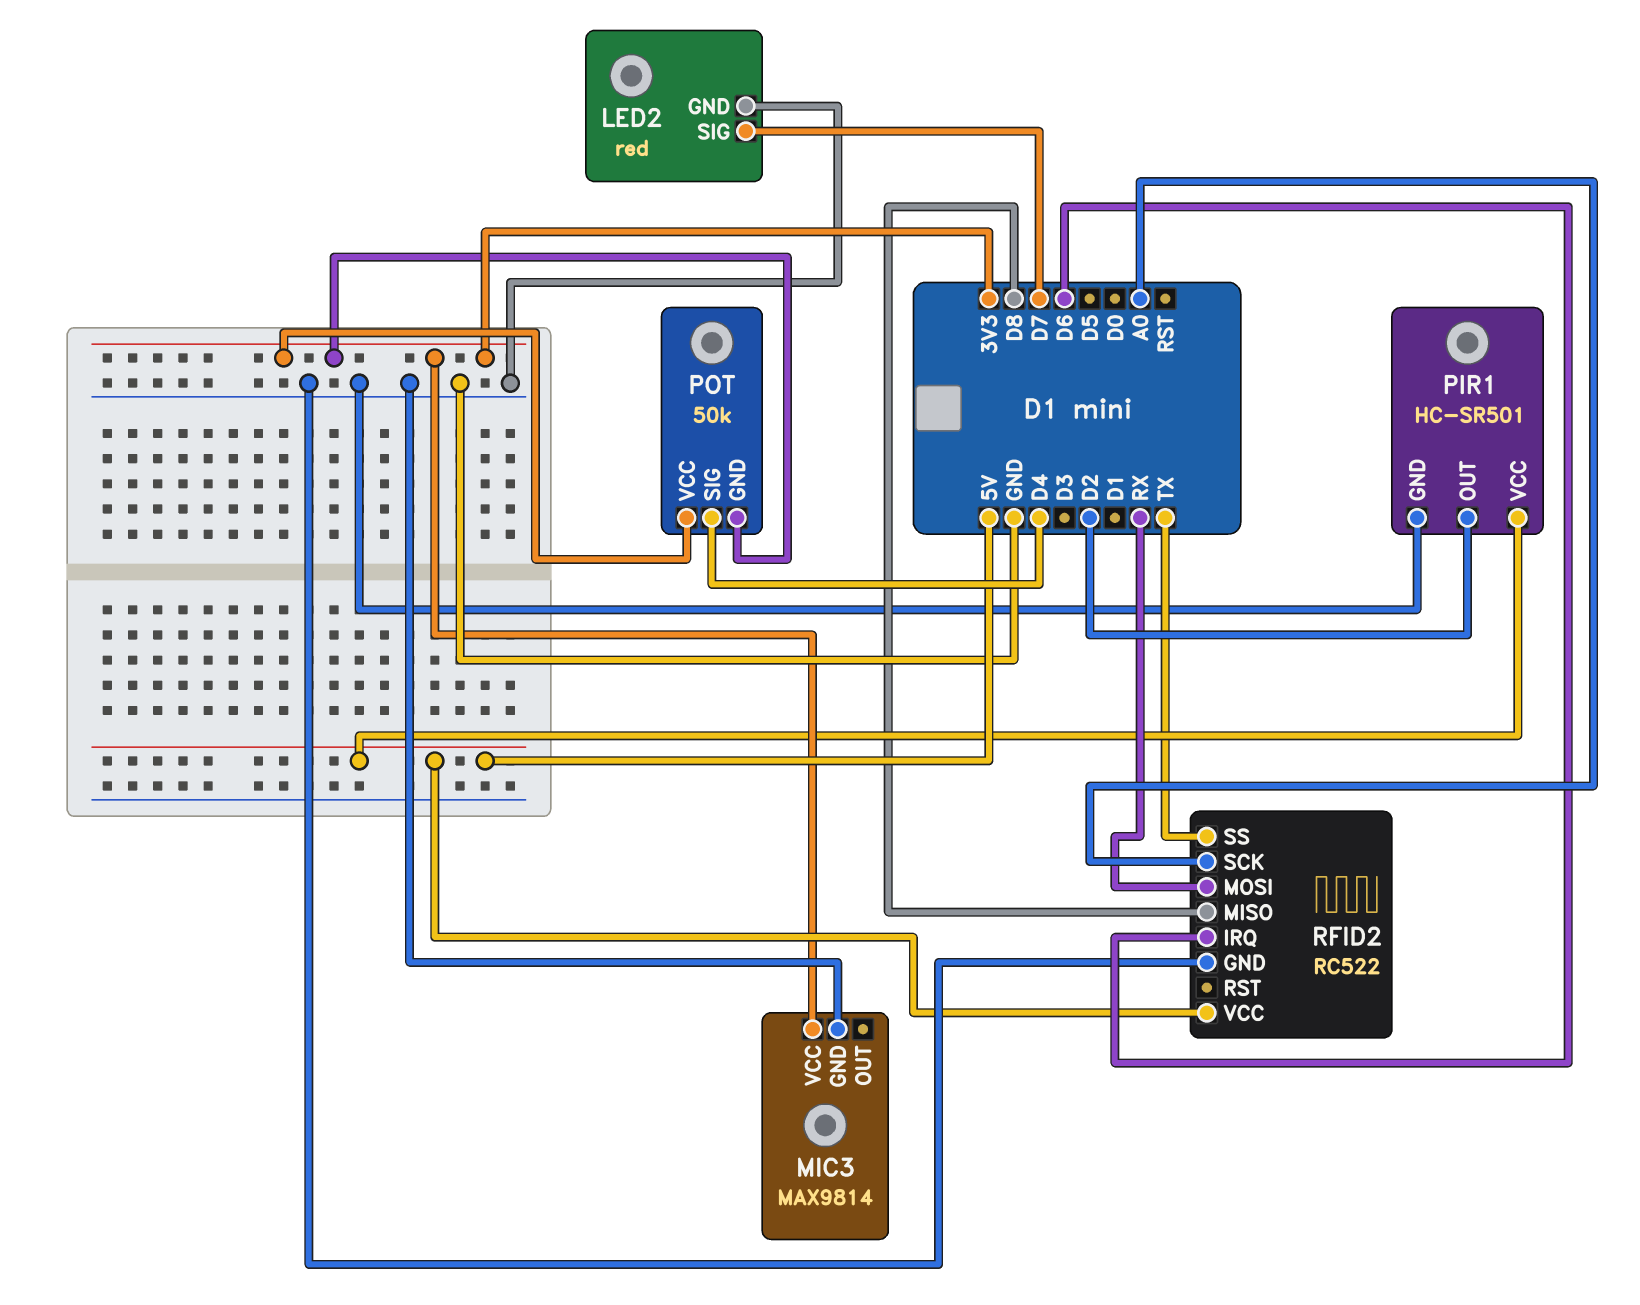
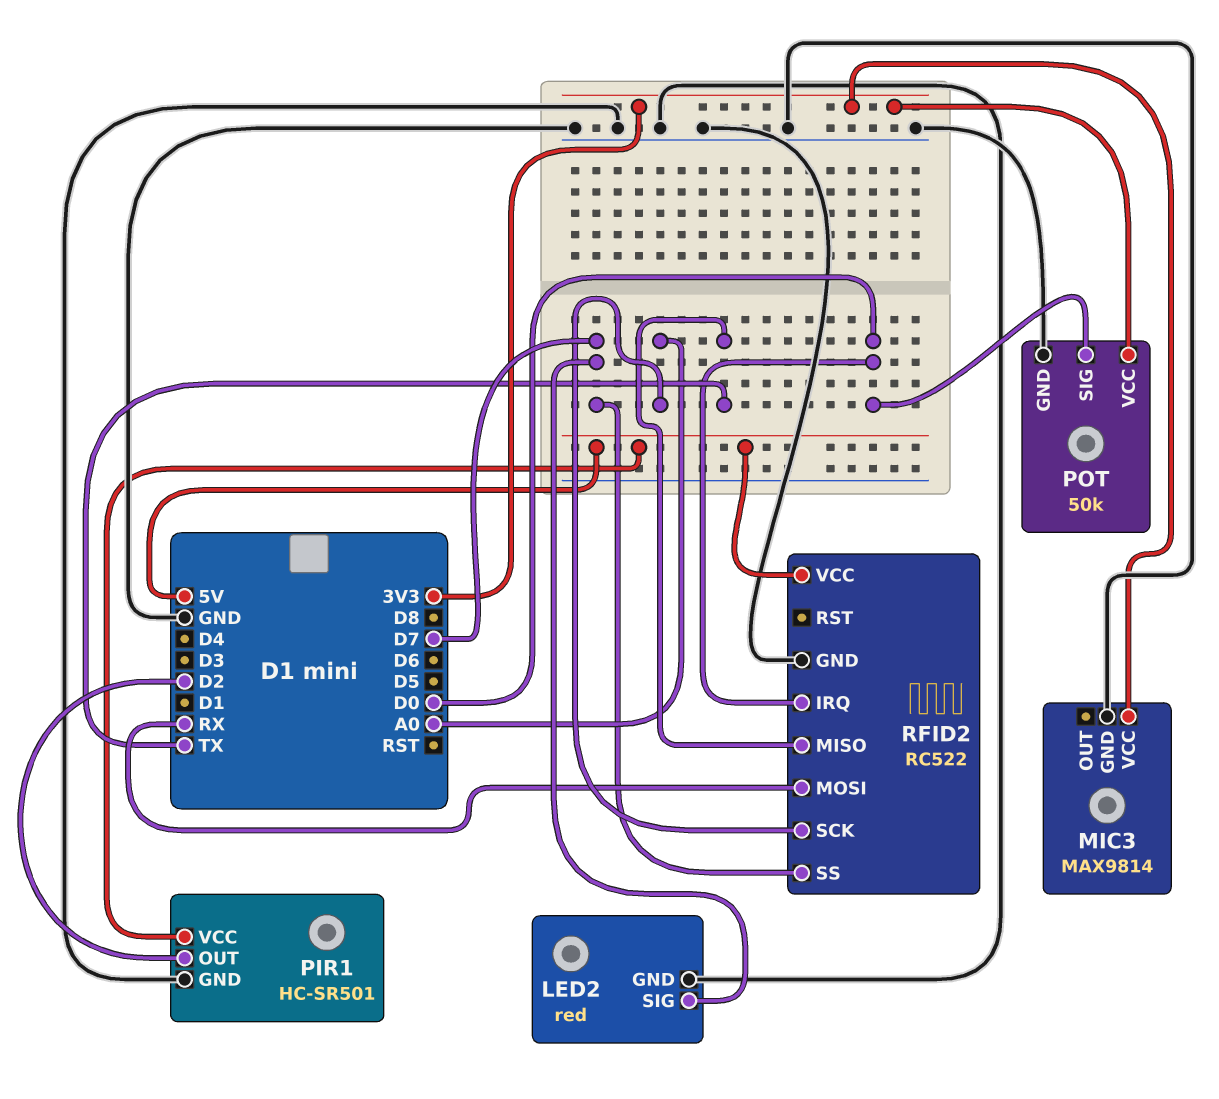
POT pin GND: 3V3 -> GND
POT pin SIG: D4 -> D0
RFID2 pin IRQ: D6 -> D0
RFID2 pin MISO: D8 -> TX
RFID2 pin SS: TX -> D7

